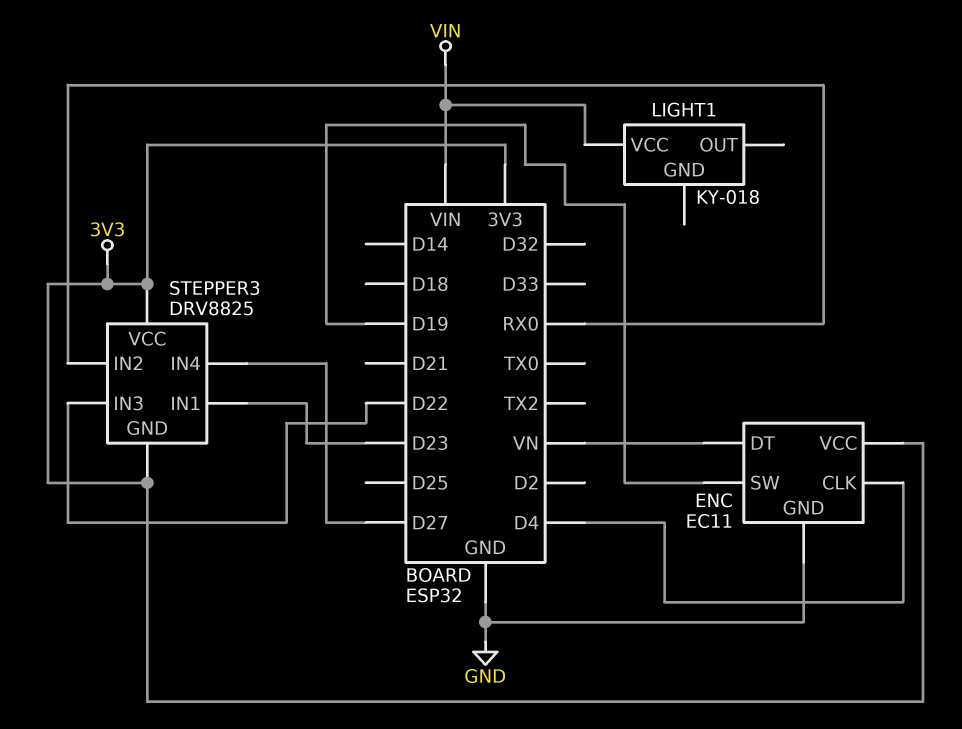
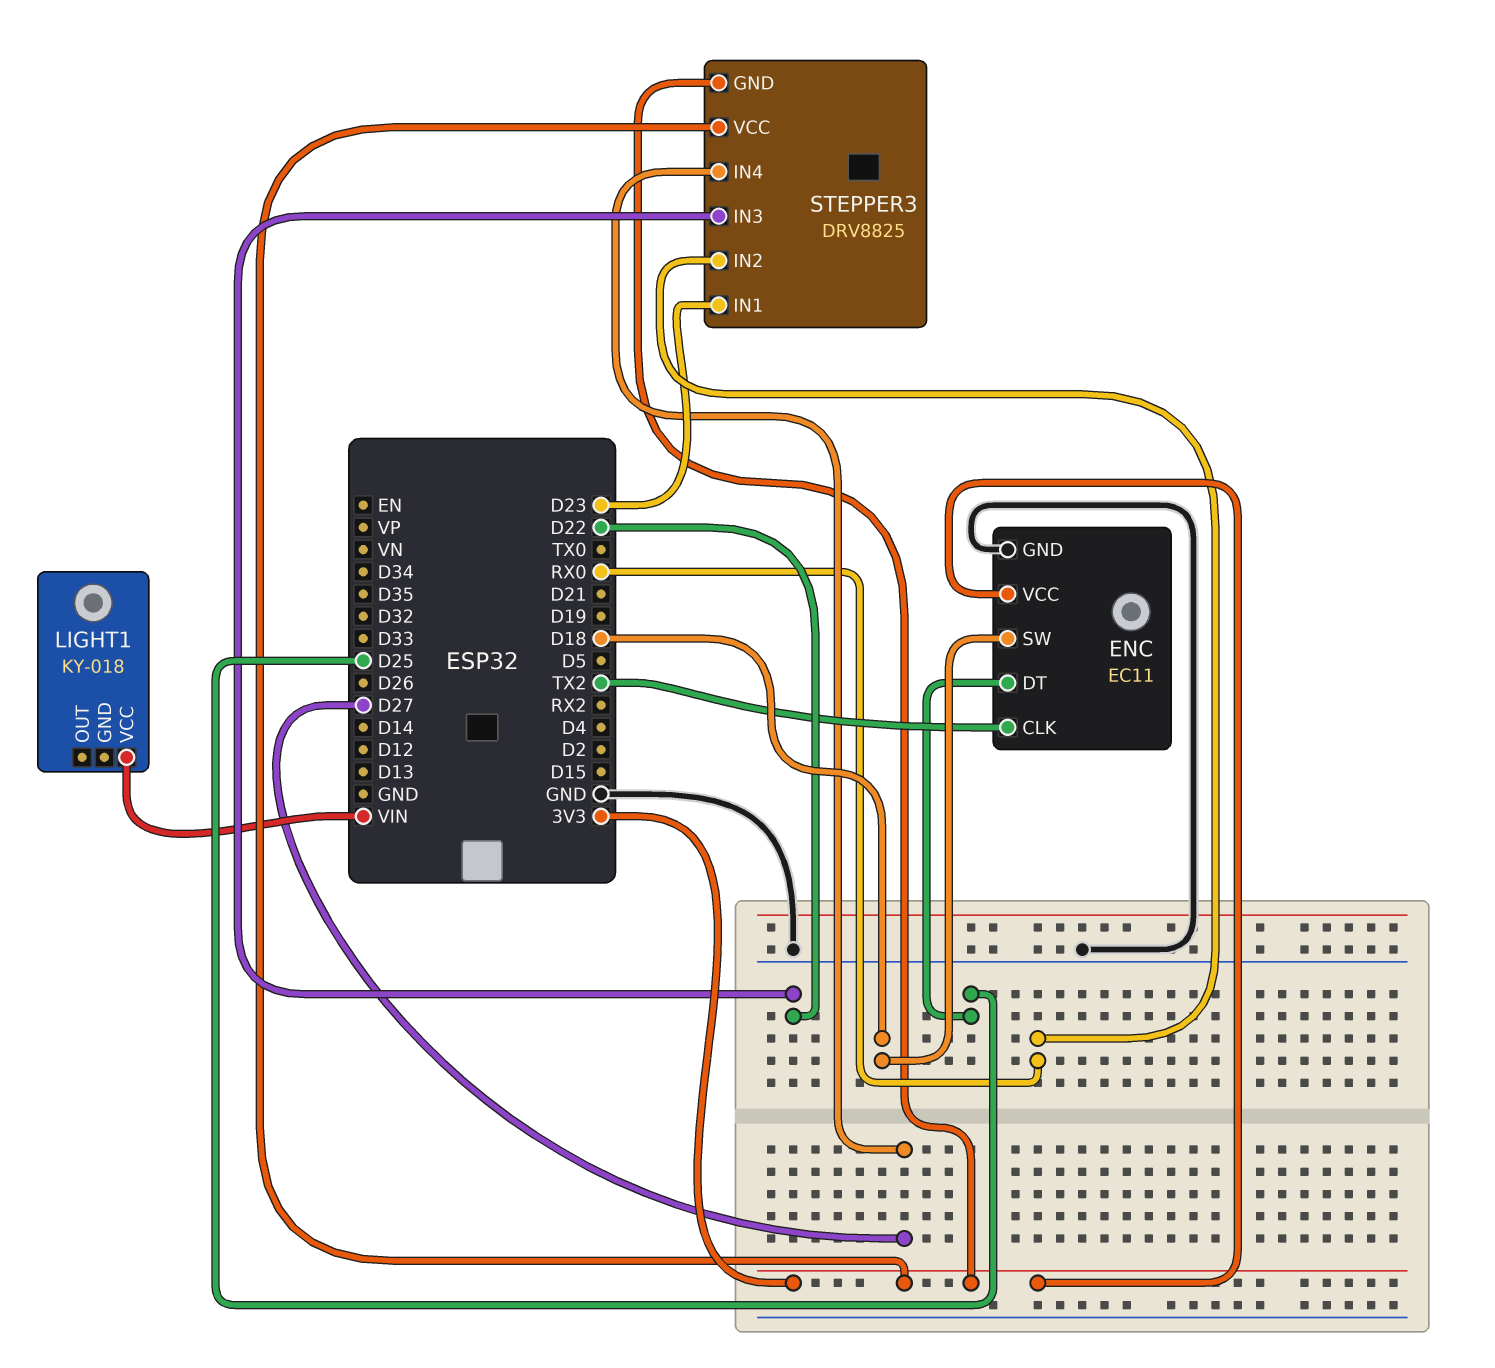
ENC pin CLK: D4 -> TX2
ENC pin DT: VN -> D25
ENC pin SW: D19 -> D18

